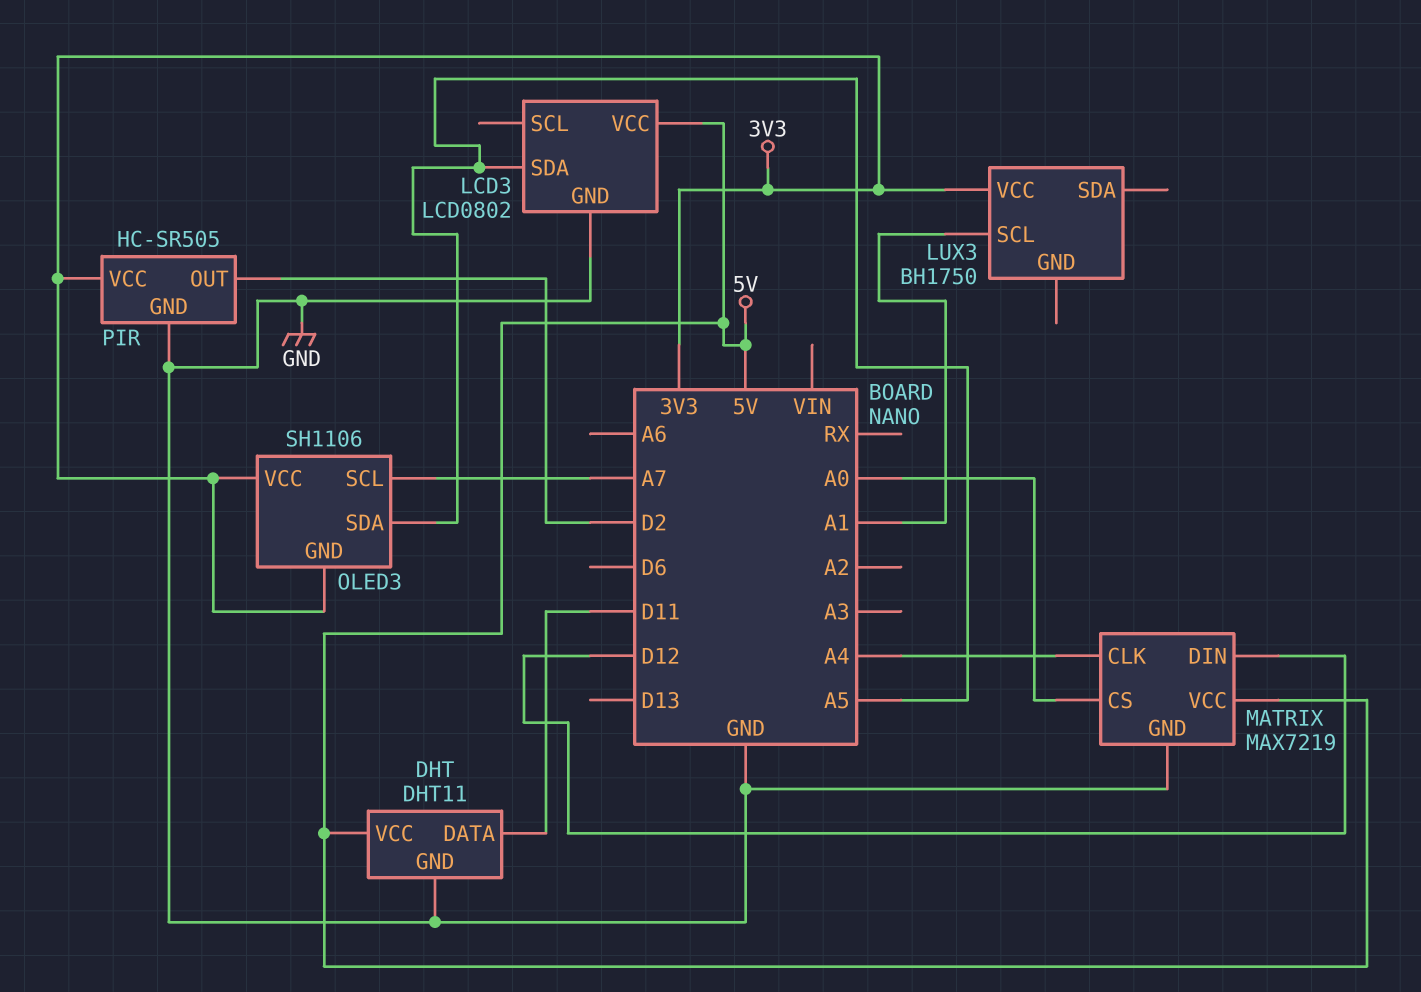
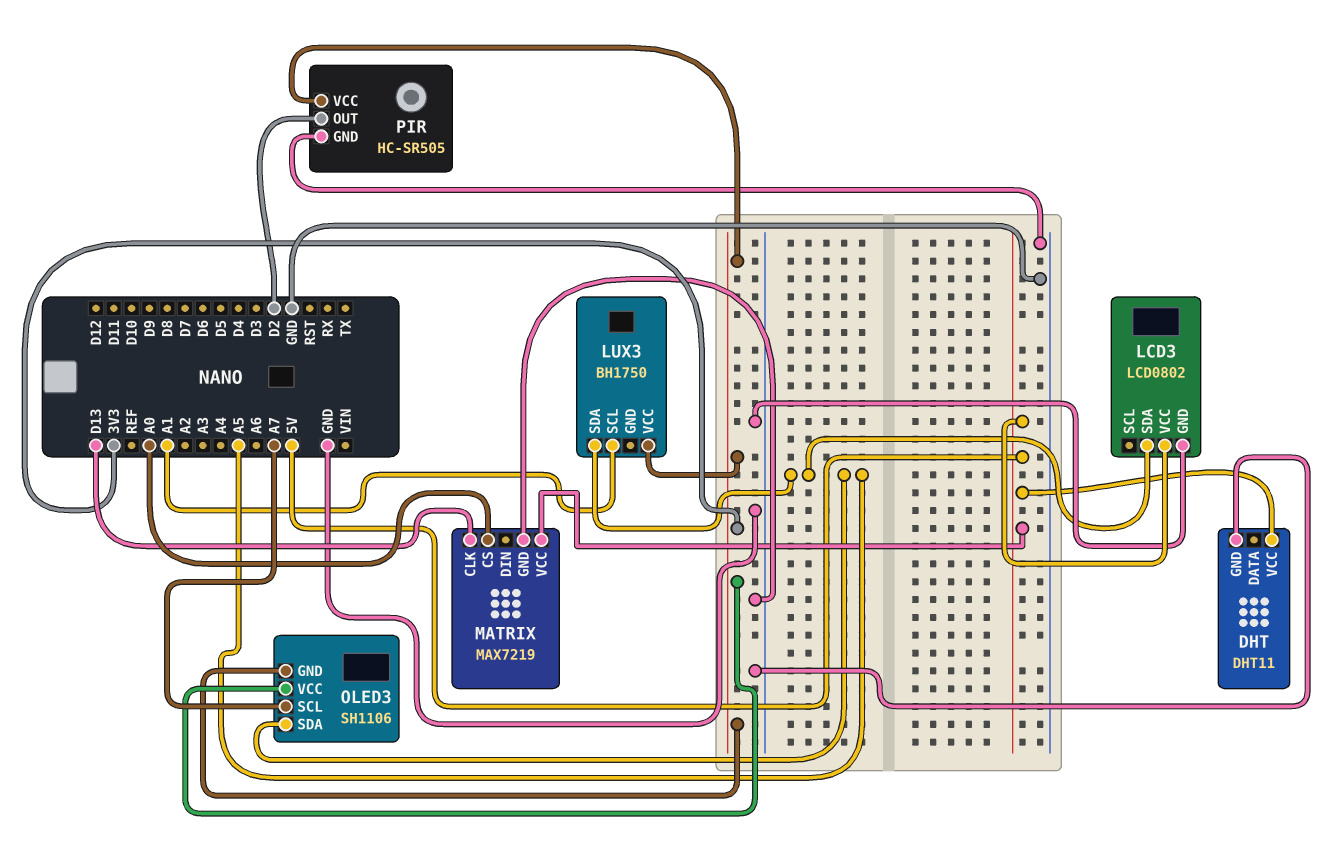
DHT pin DATA: D11 -> none
LUX3 pin SDA: none -> A5
MATRIX pin CLK: A4 -> D13
MATRIX pin DIN: D12 -> none

